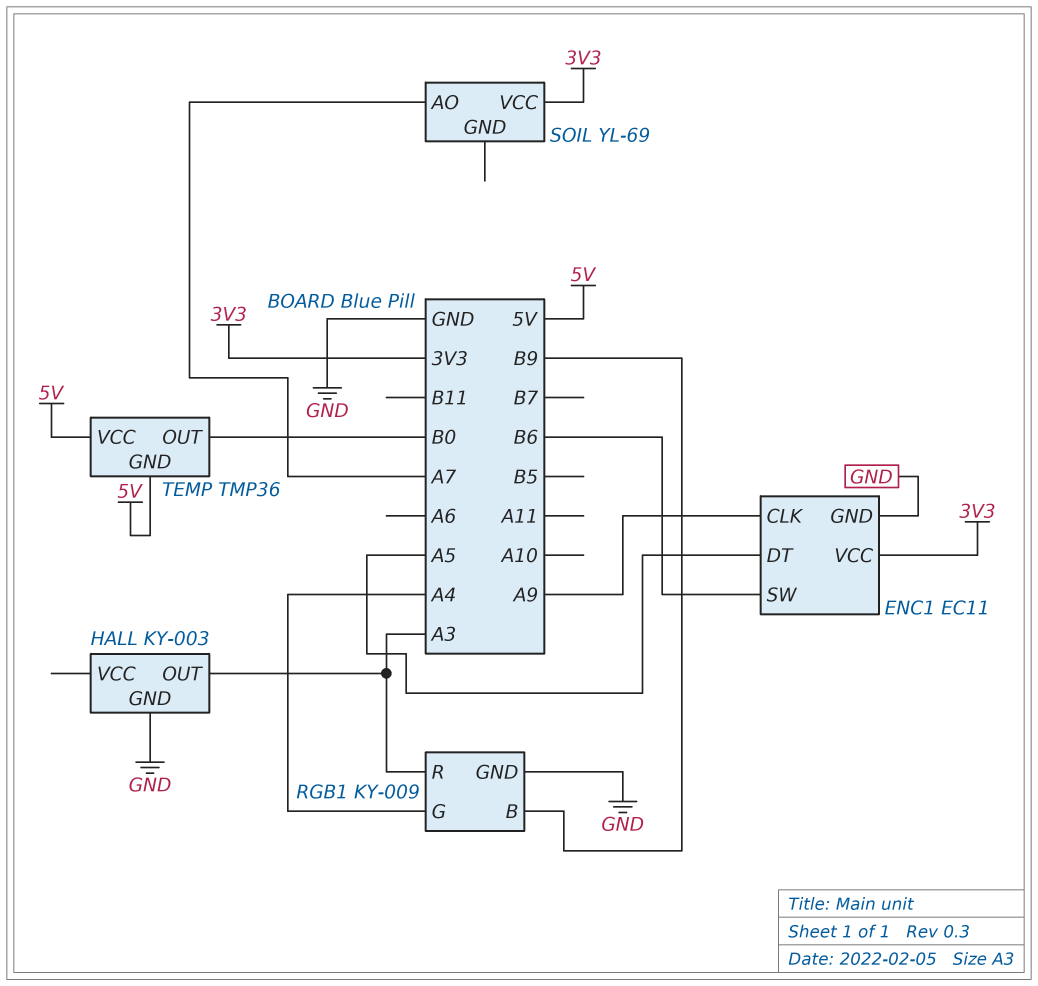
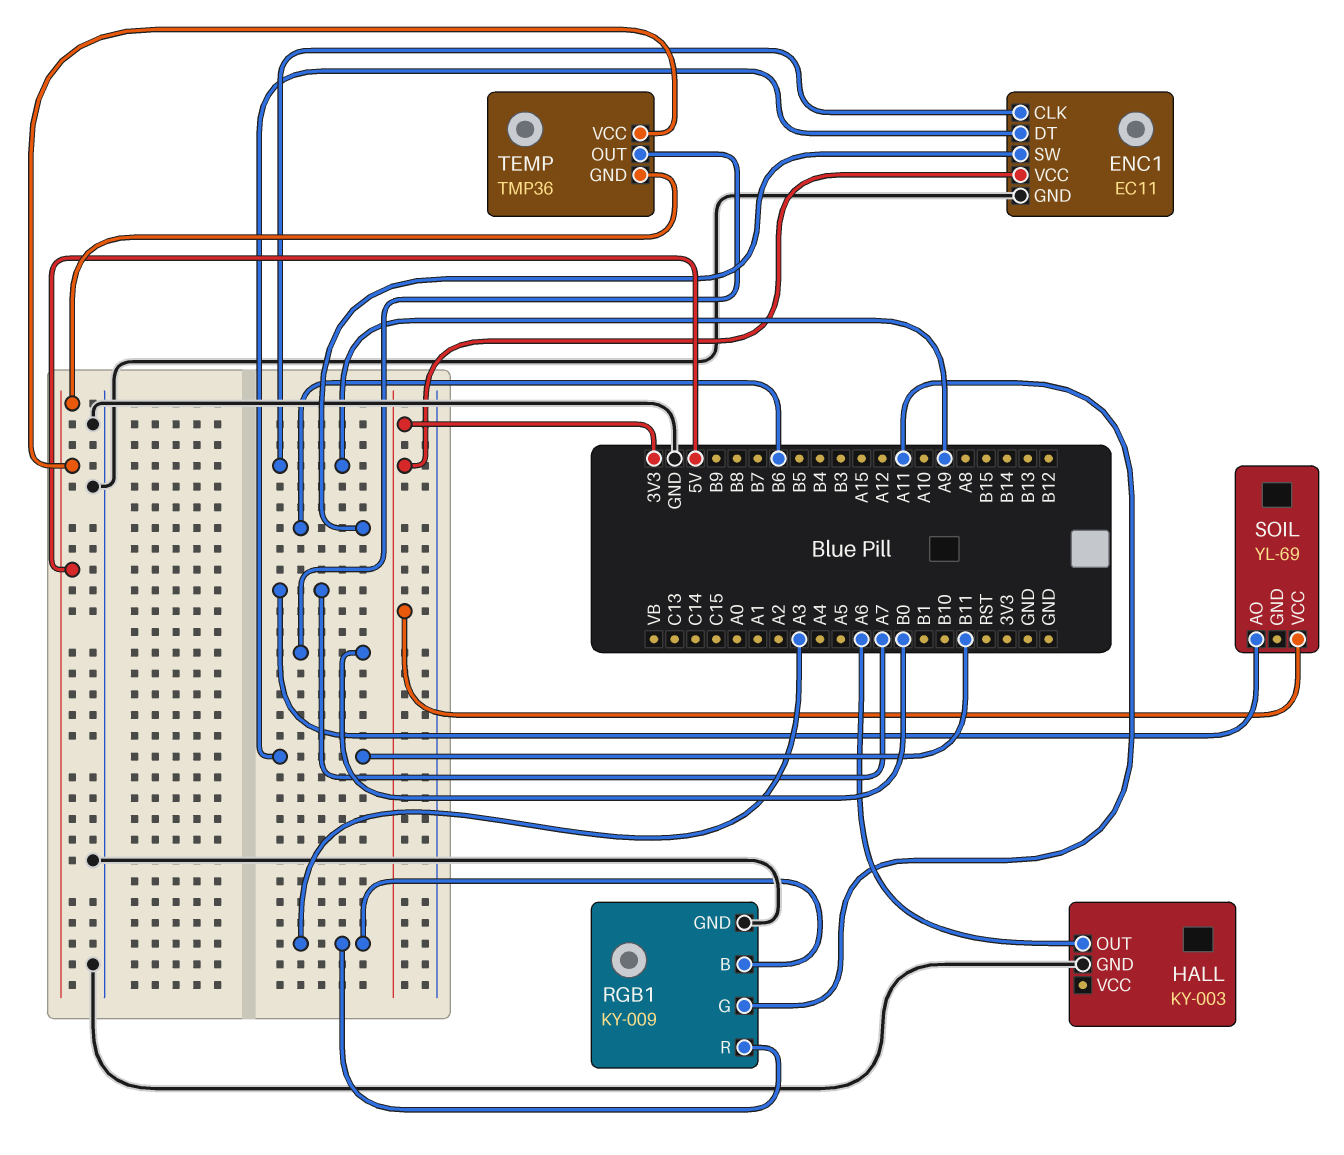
ENC1 pin DT: A5 -> B11
HALL pin OUT: A3 -> A6
RGB1 pin B: B9 -> A3
RGB1 pin G: A4 -> A11

